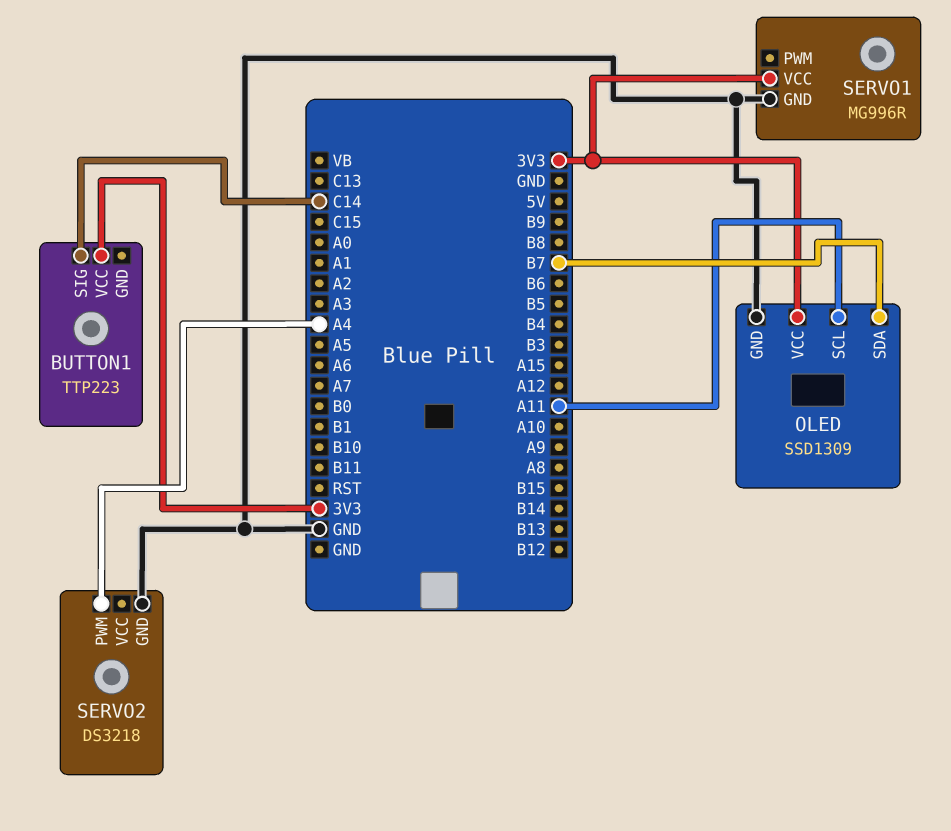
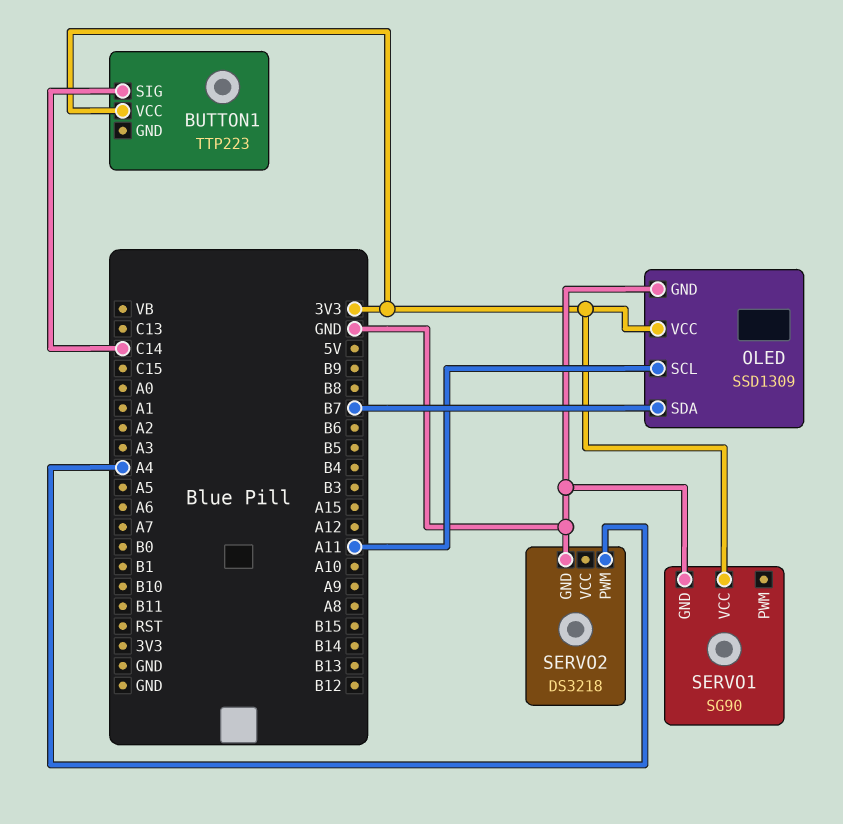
SERVO1: MG996R -> SG90

